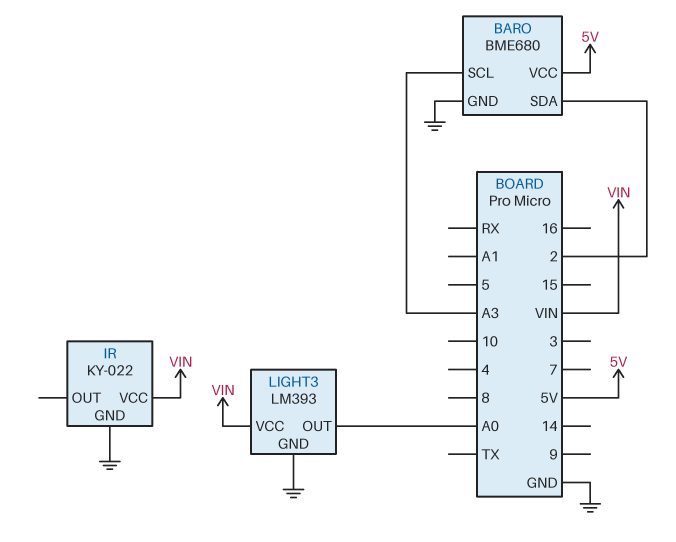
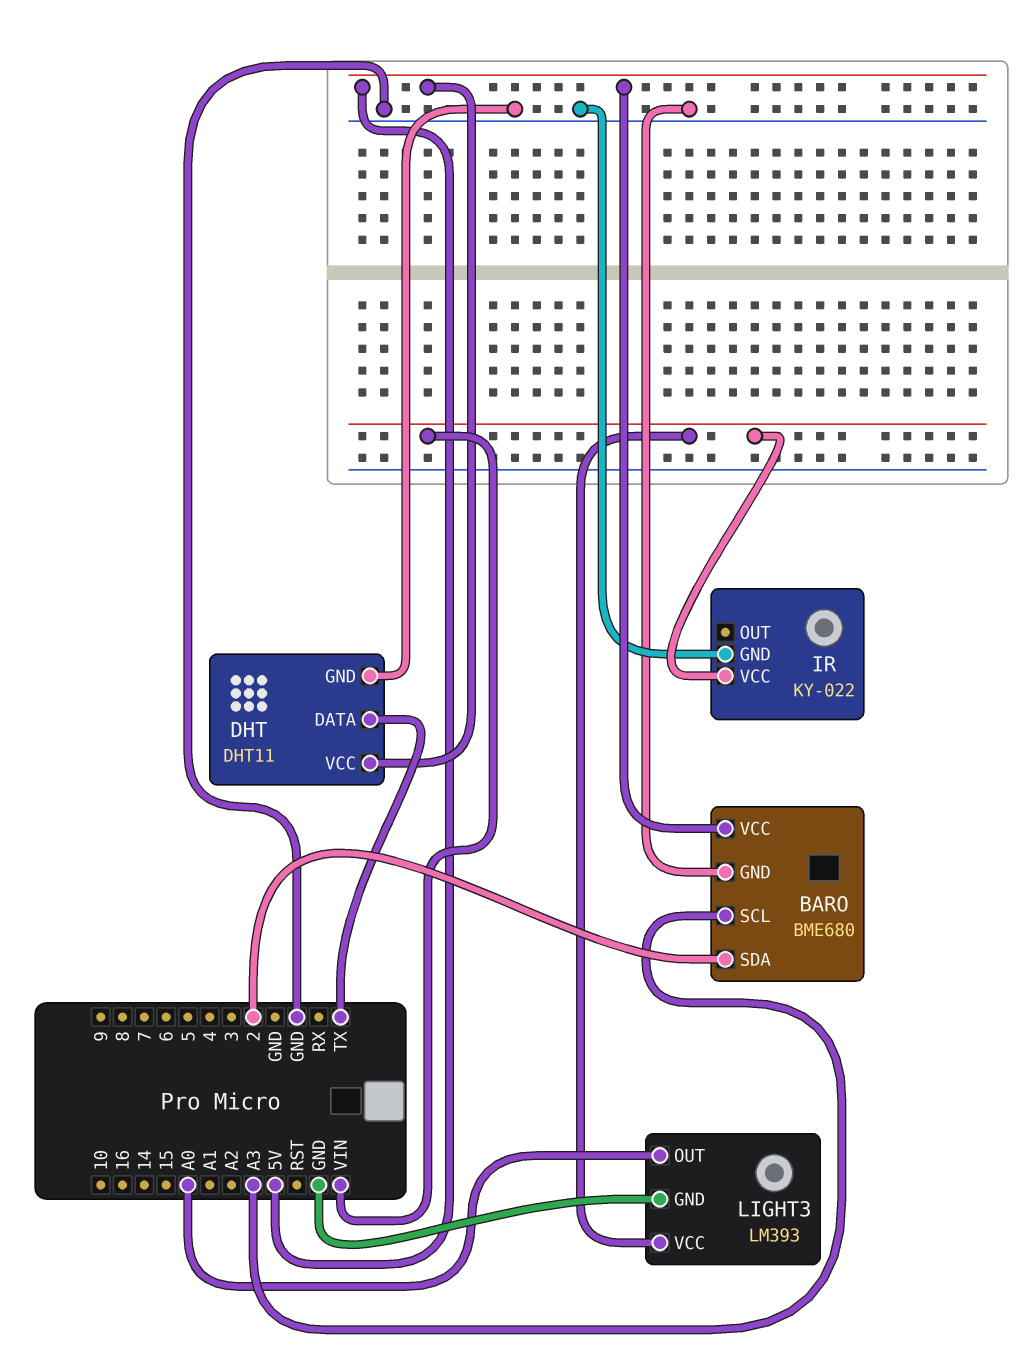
DHT: none -> DHT11
DHT pin DATA: none -> TX
DHT pin GND: none -> GND
DHT pin VCC: none -> 5V

